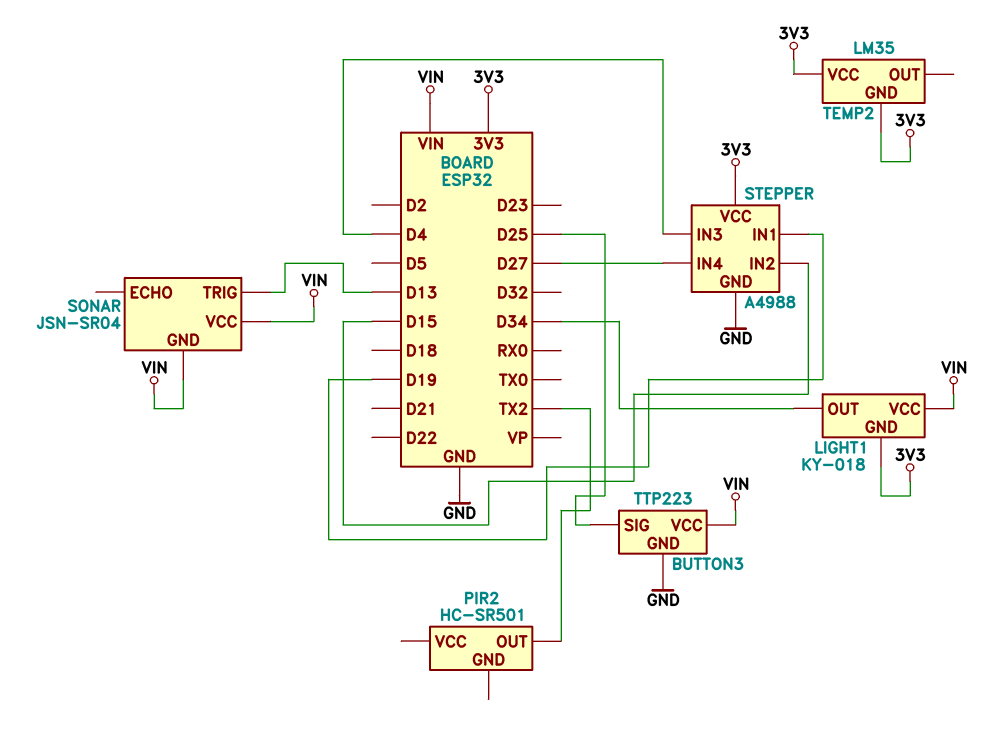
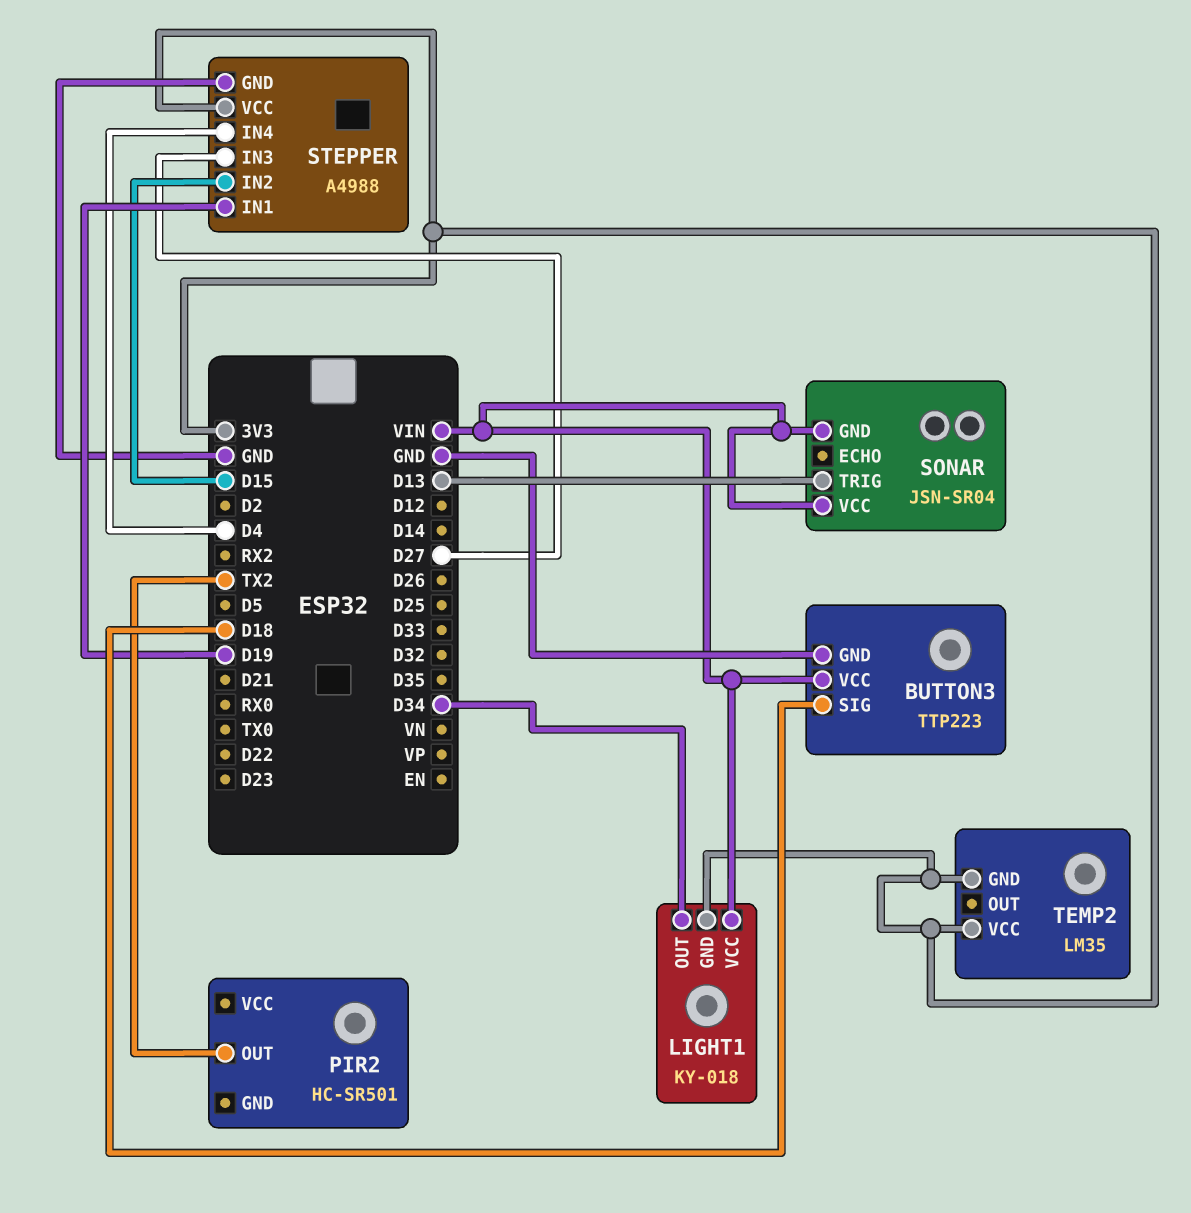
BUTTON3 pin SIG: D25 -> D18
STEPPER pin IN3: D4 -> D27
STEPPER pin IN4: D27 -> D4

